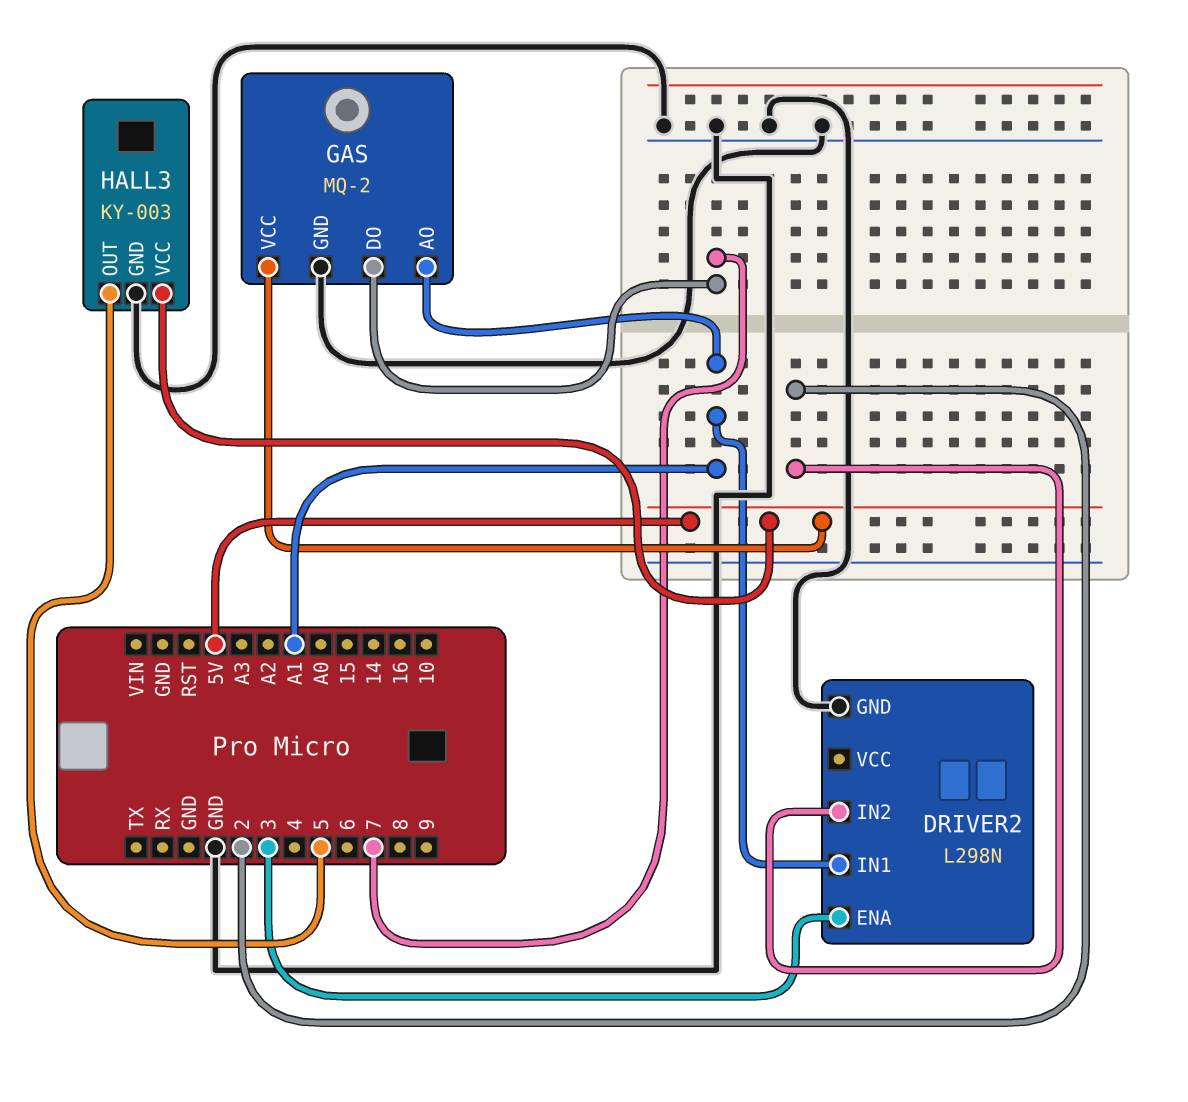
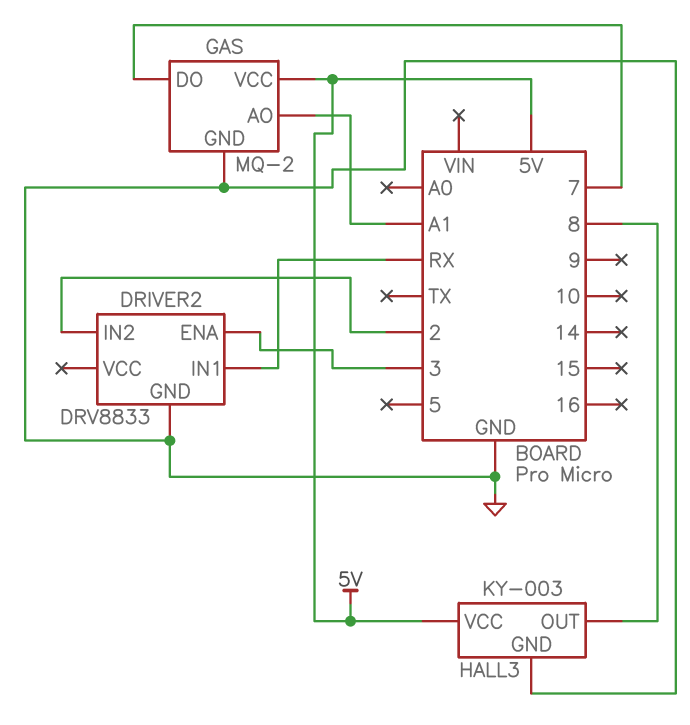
DRIVER2: L298N -> DRV8833
DRIVER2 pin IN1: A1 -> RX
HALL3 pin OUT: 5 -> 8

